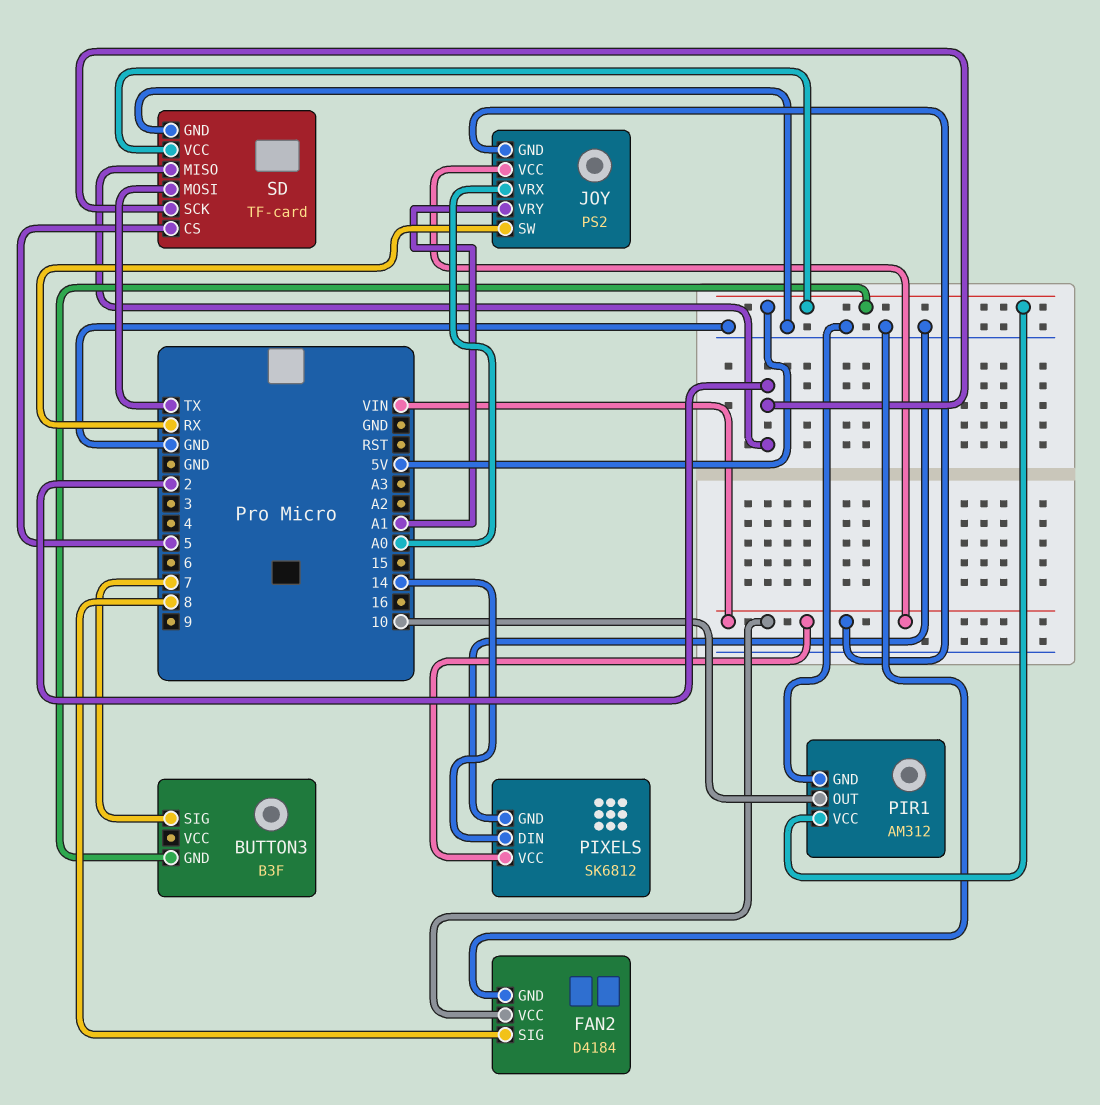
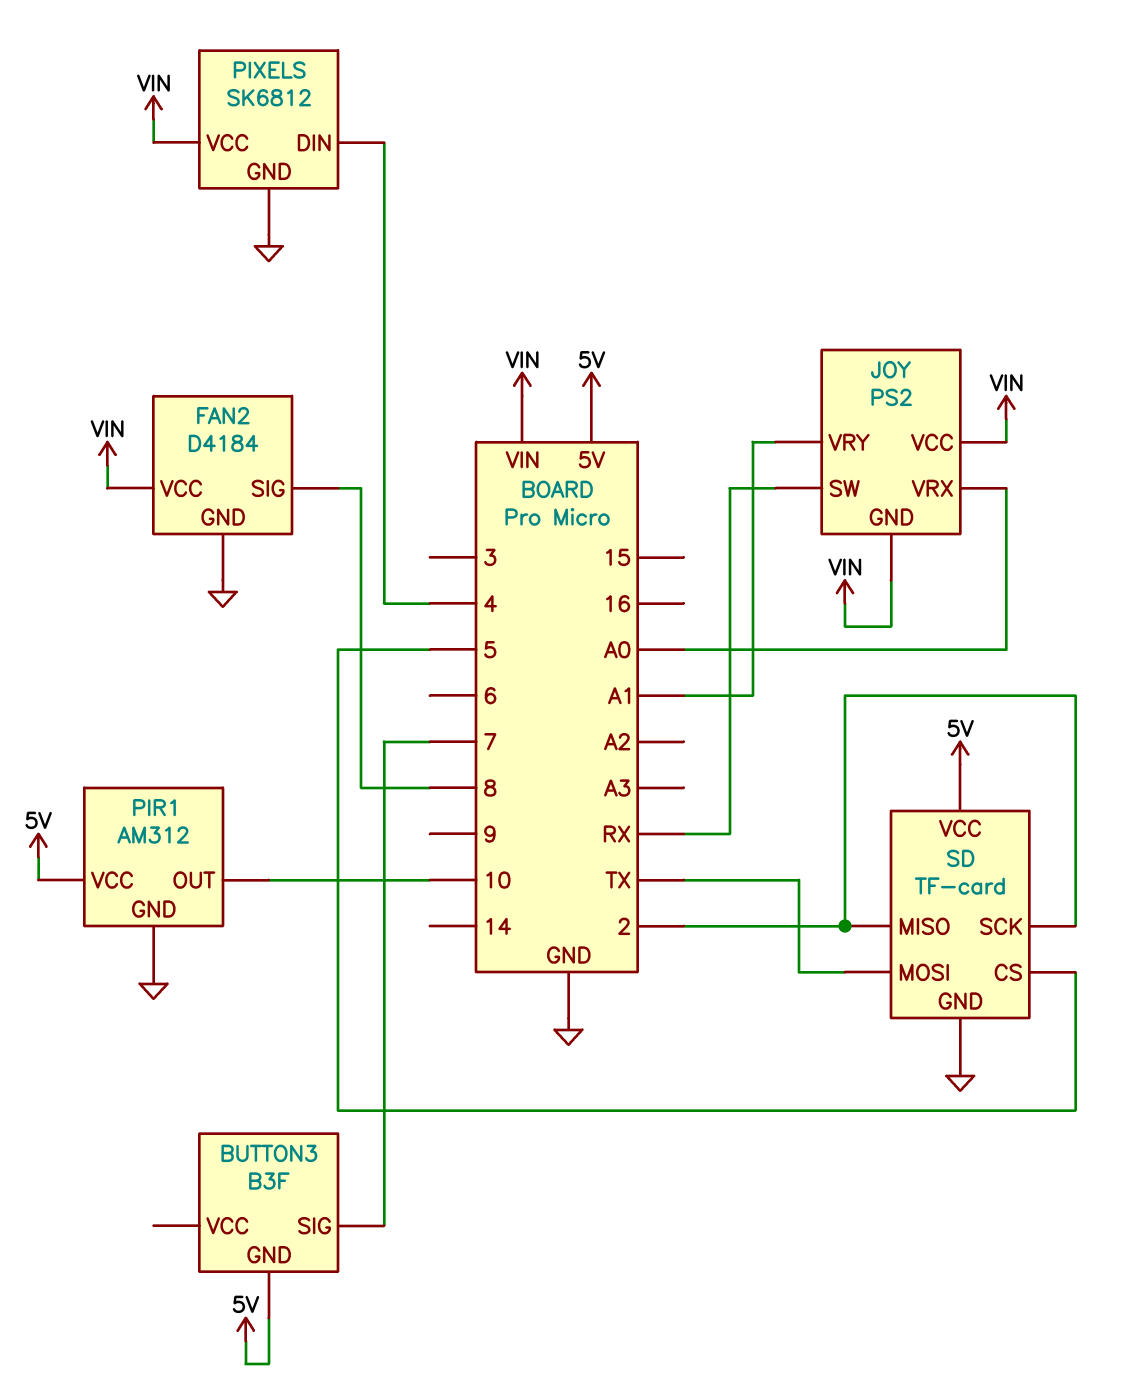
PIXELS pin DIN: 14 -> 4

